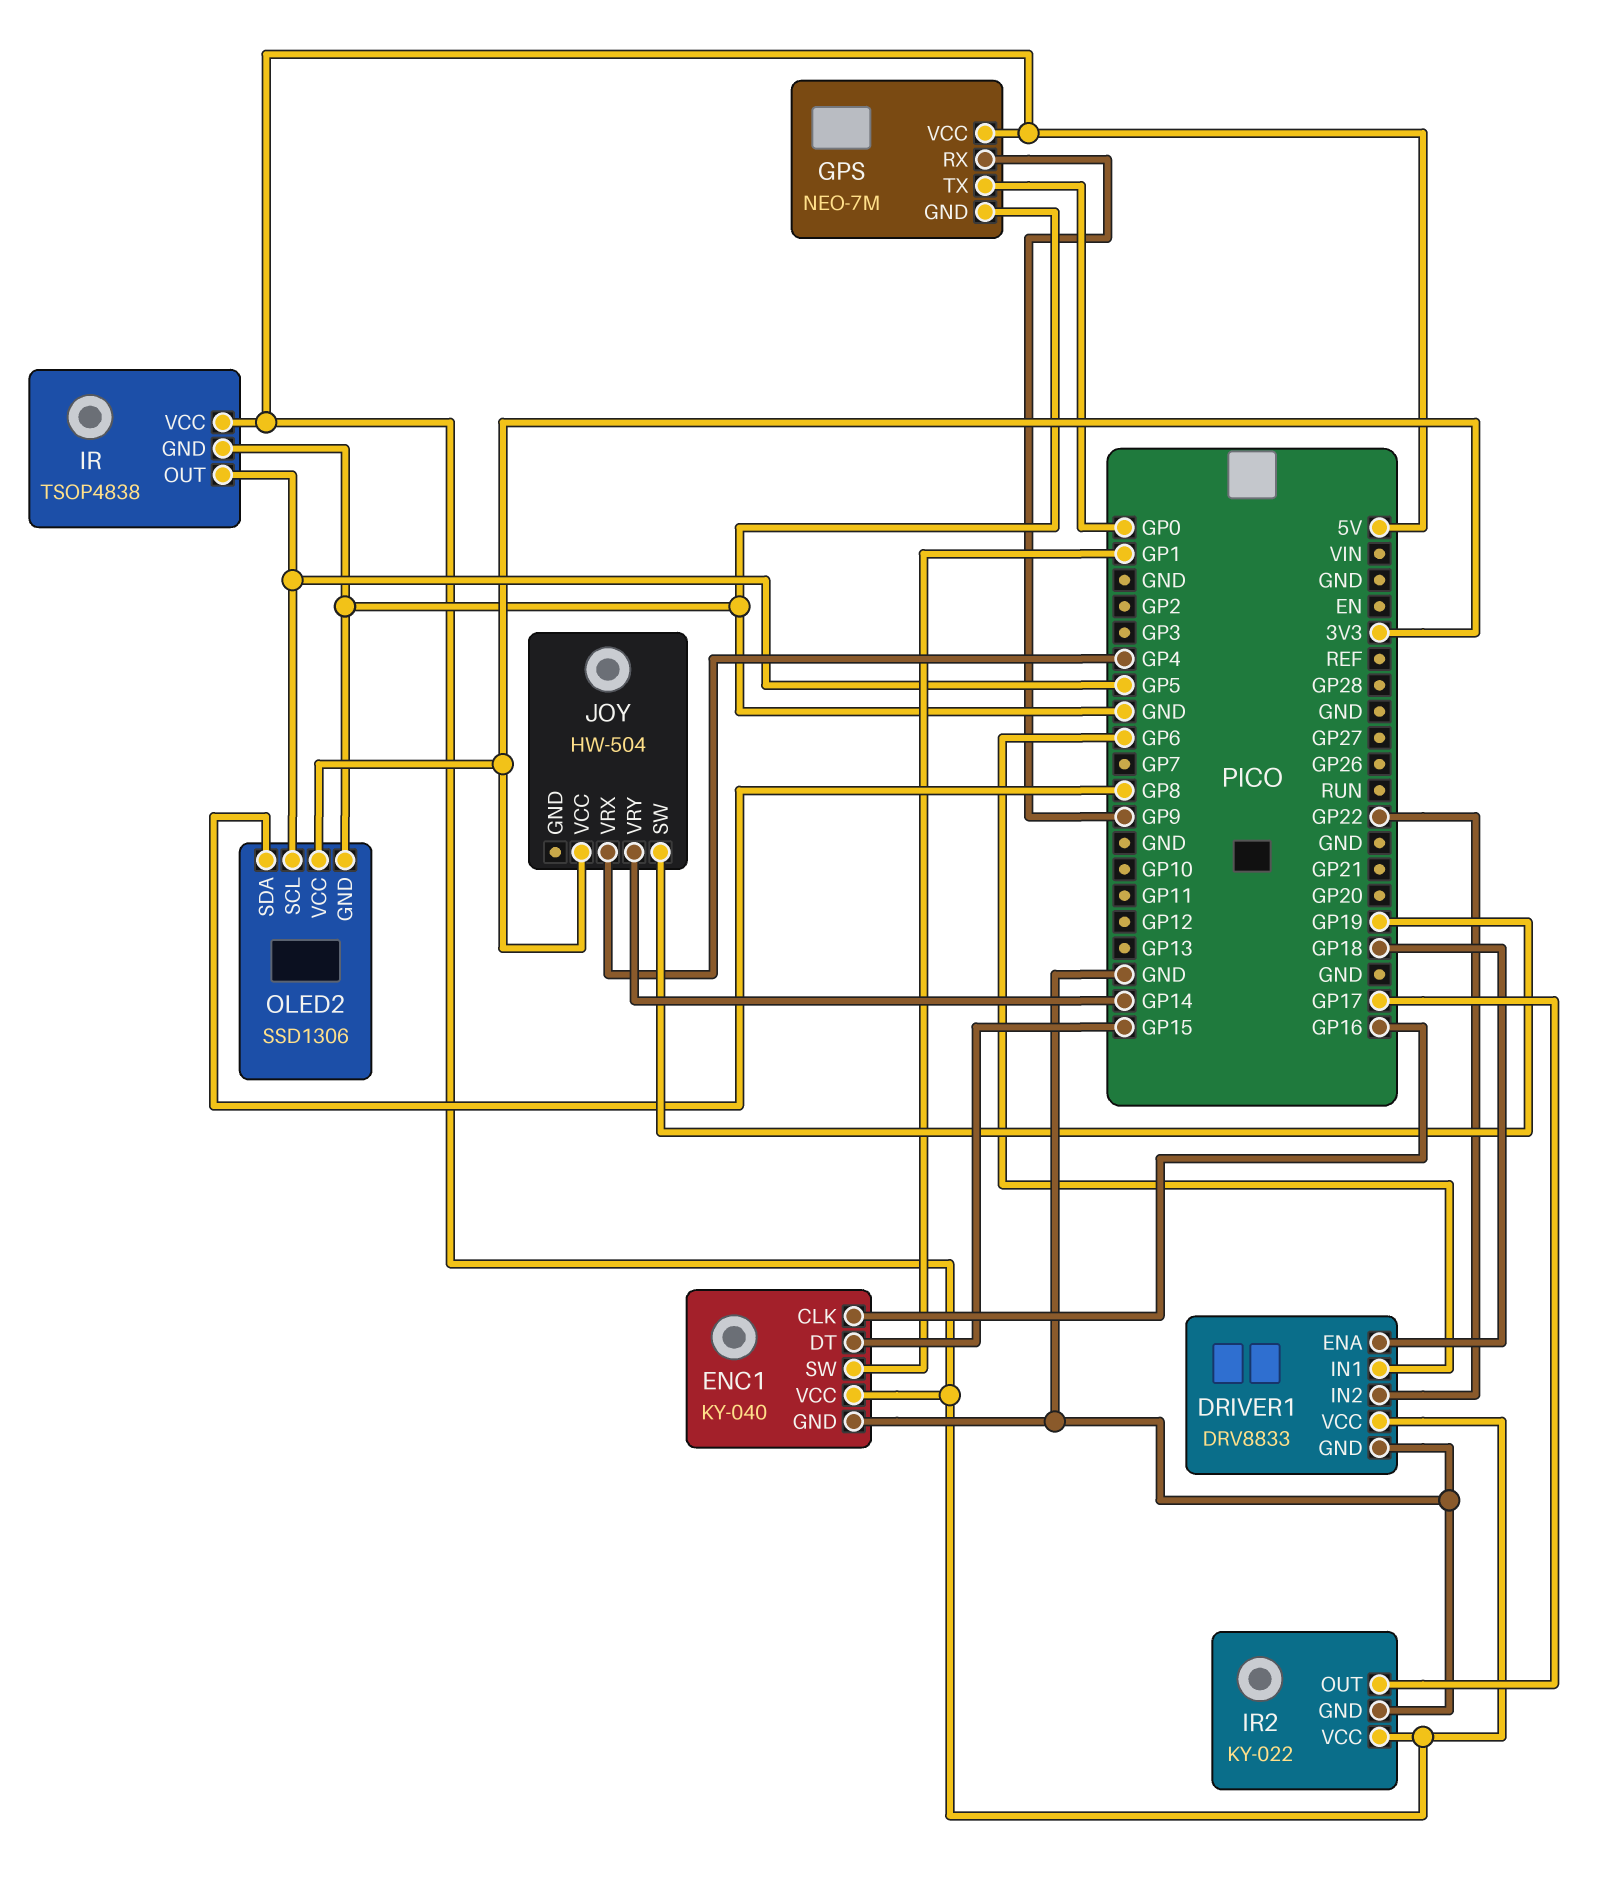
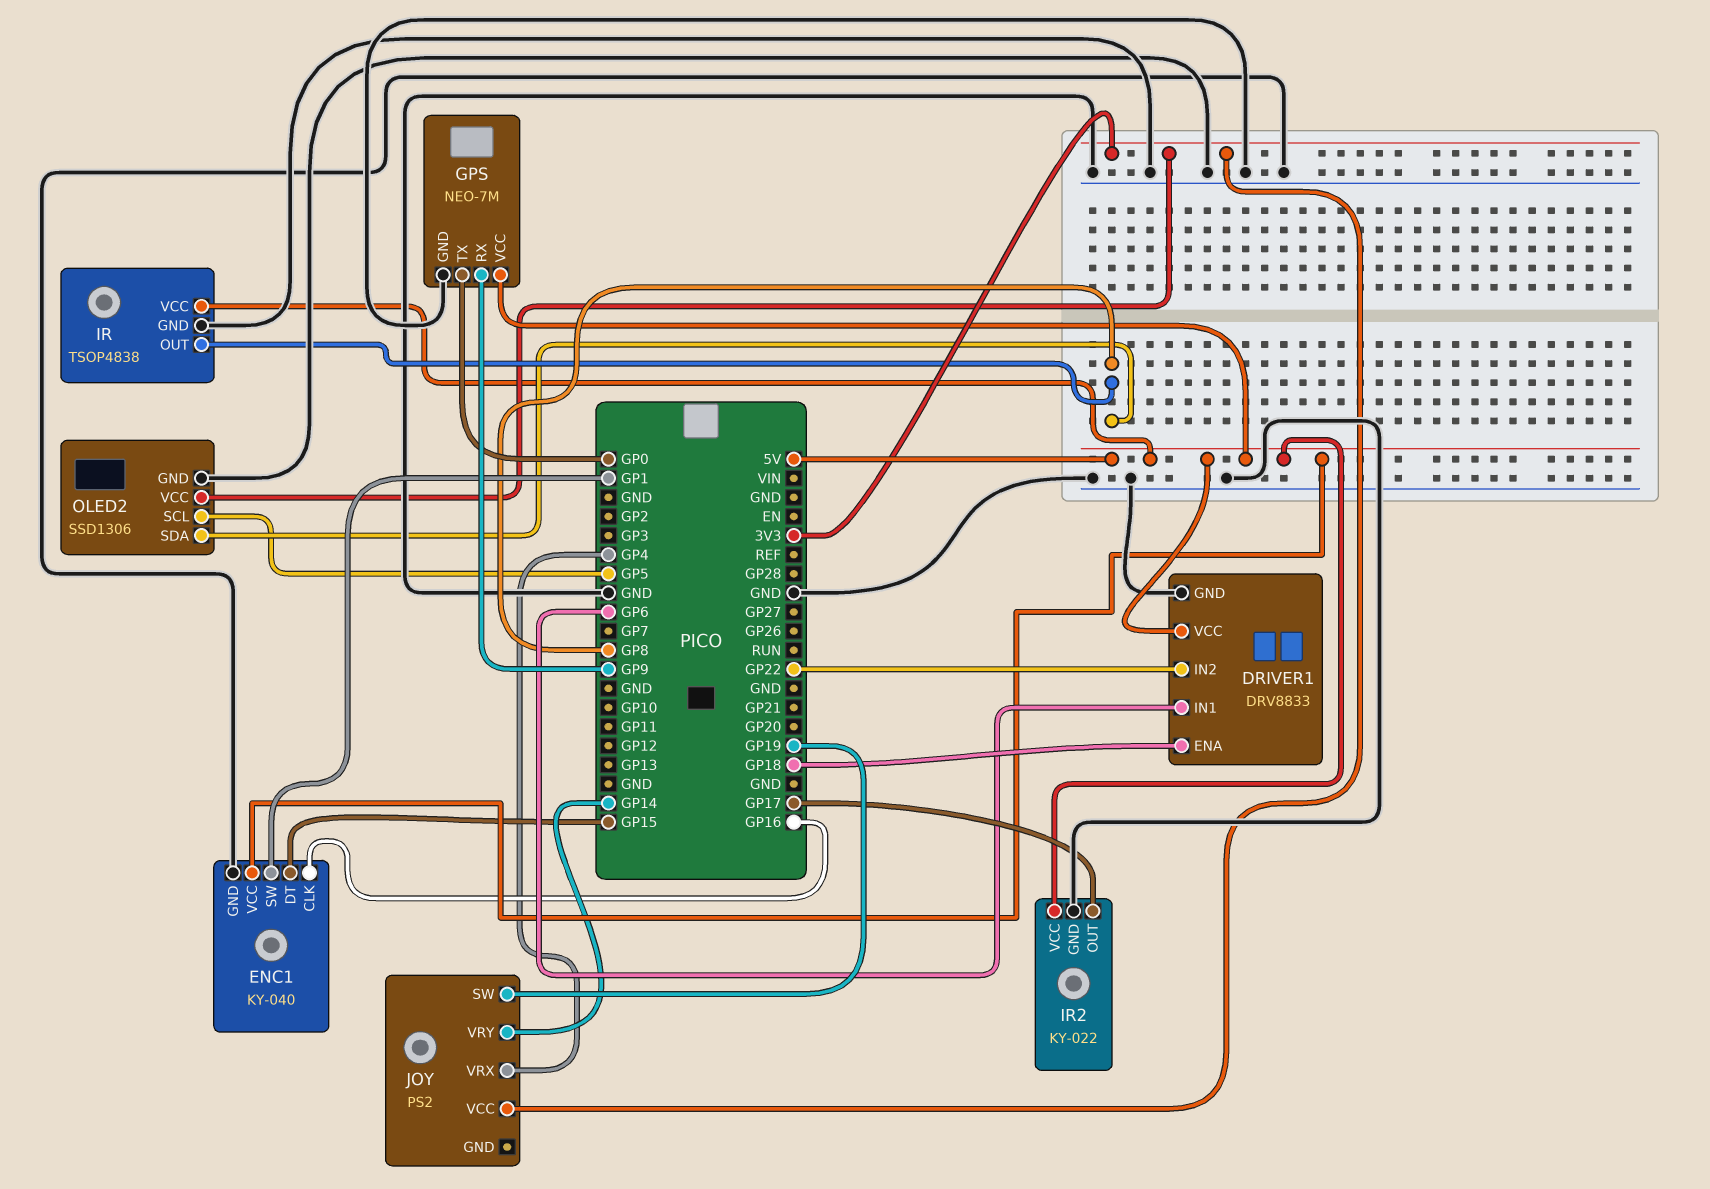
IR pin OUT: GP5 -> GP8
JOY: HW-504 -> PS2

